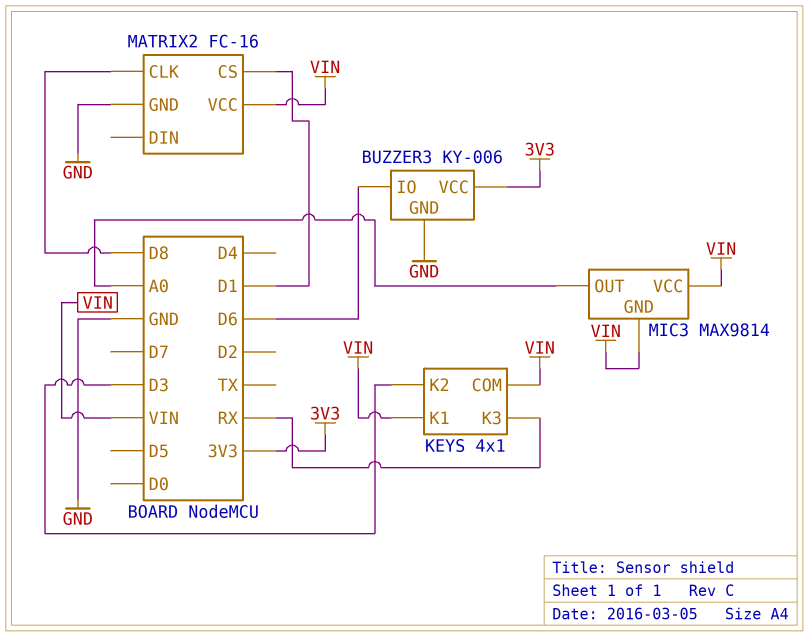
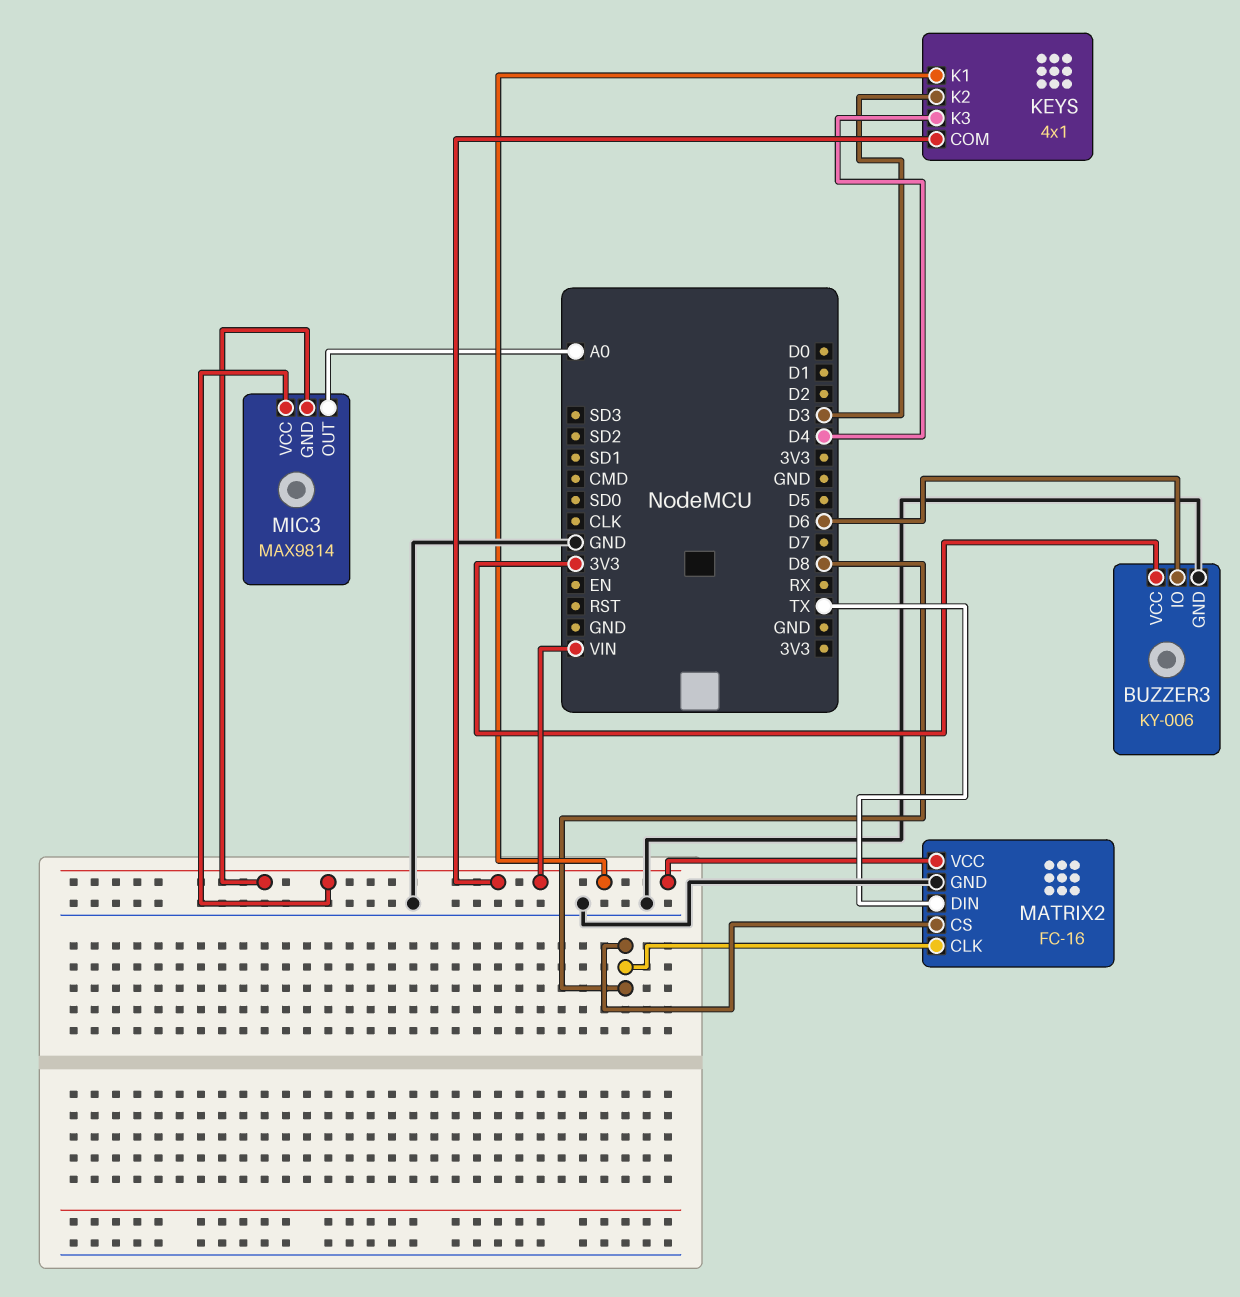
KEYS pin K3: RX -> D4
MATRIX2 pin CS: D1 -> D8
MATRIX2 pin DIN: none -> TX

